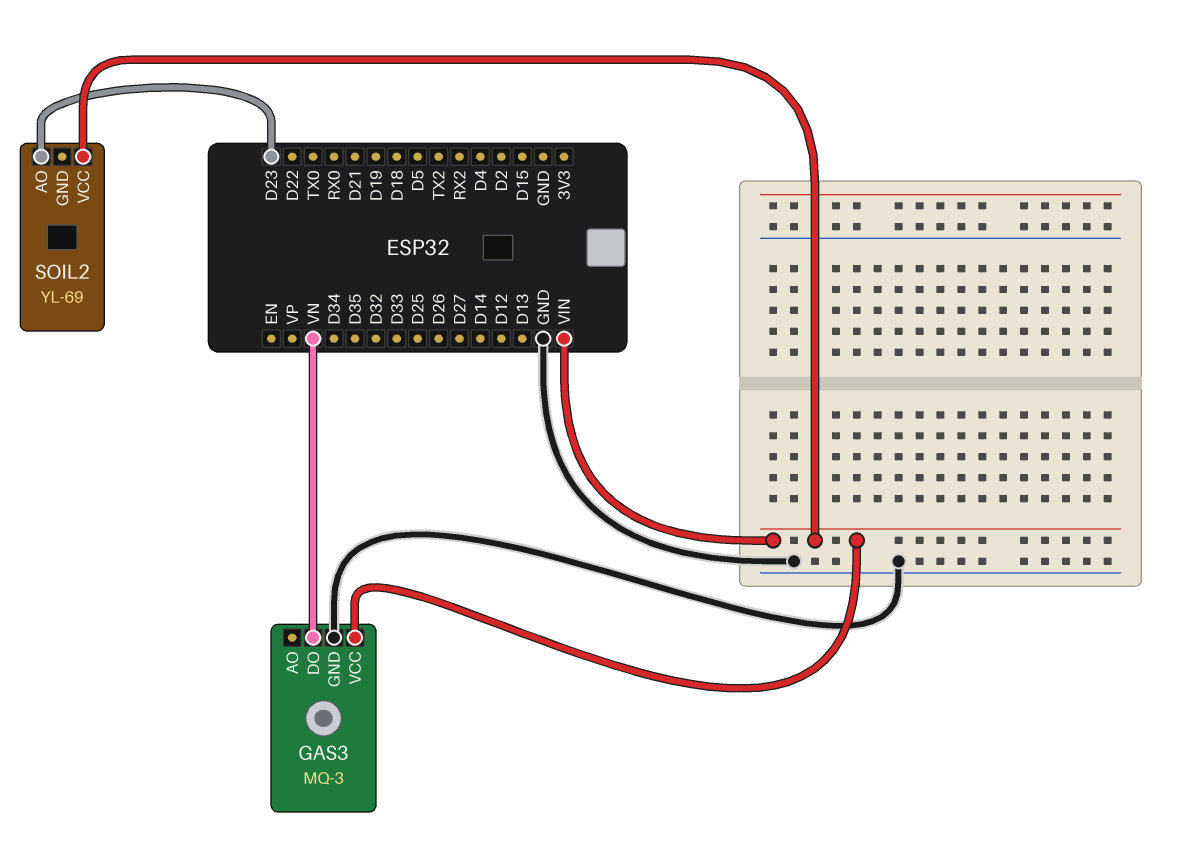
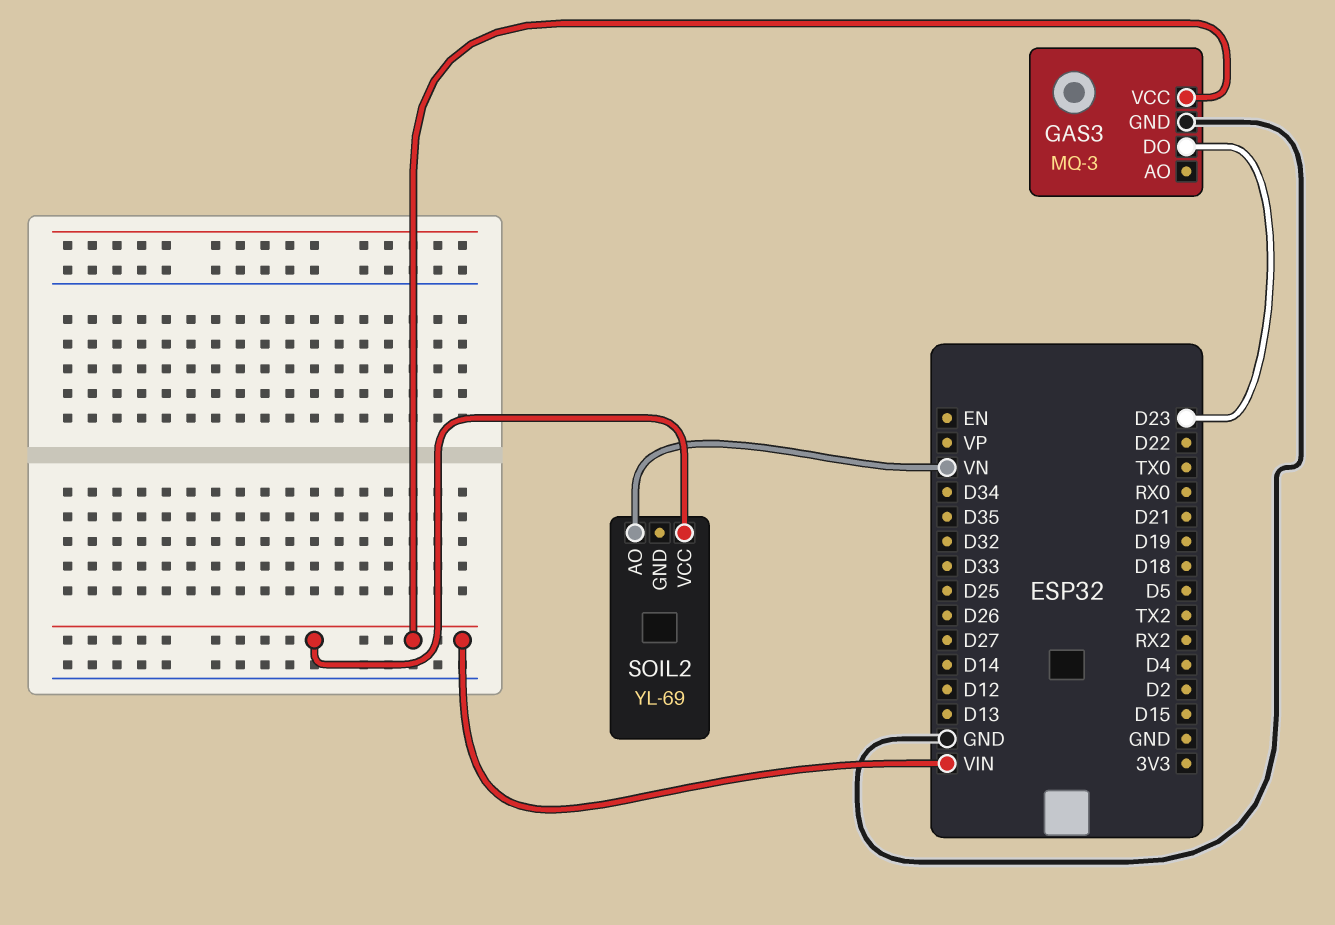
GAS3 pin DO: VN -> D23
SOIL2 pin AO: D23 -> VN

